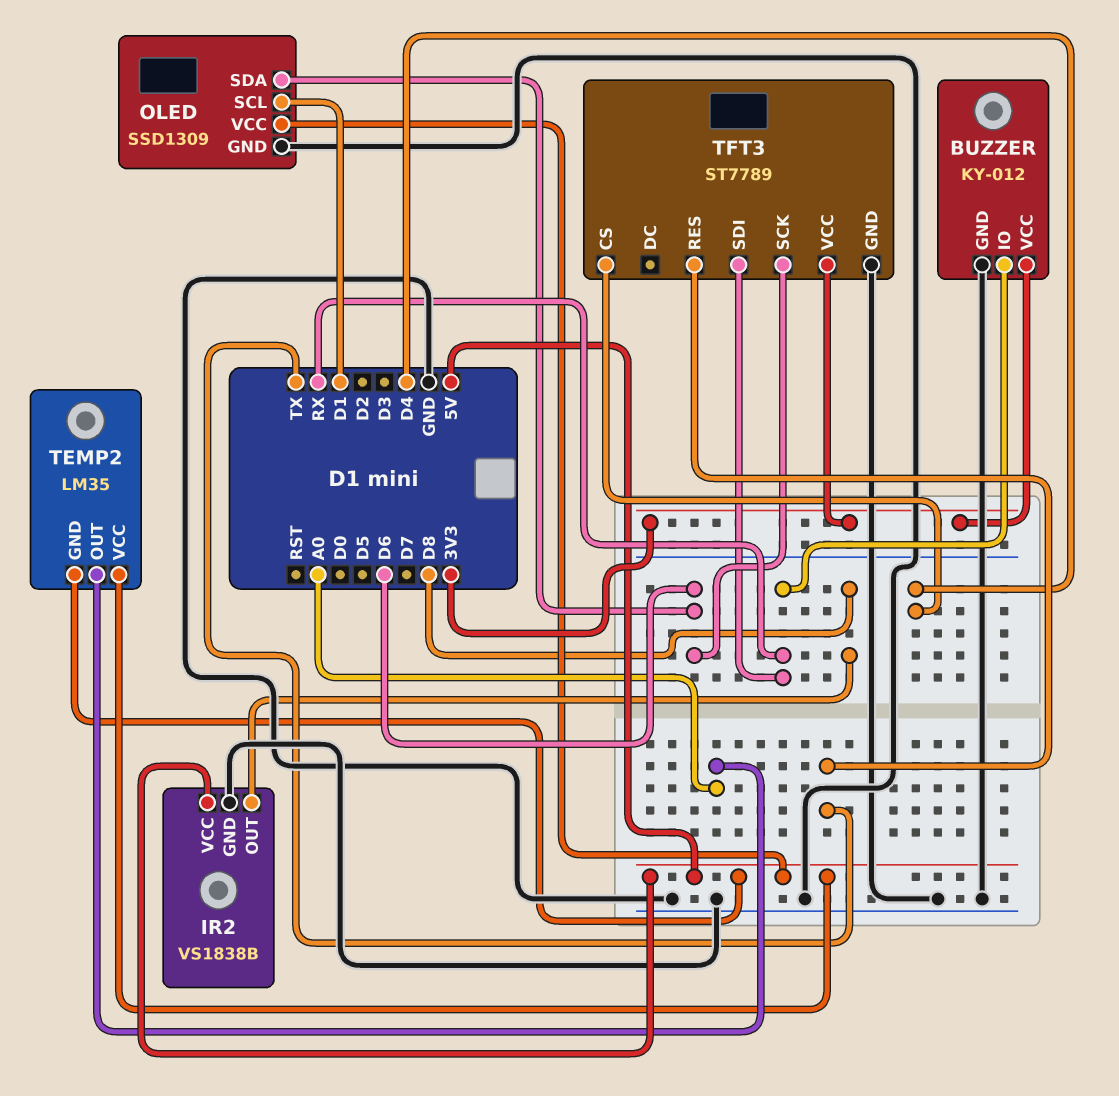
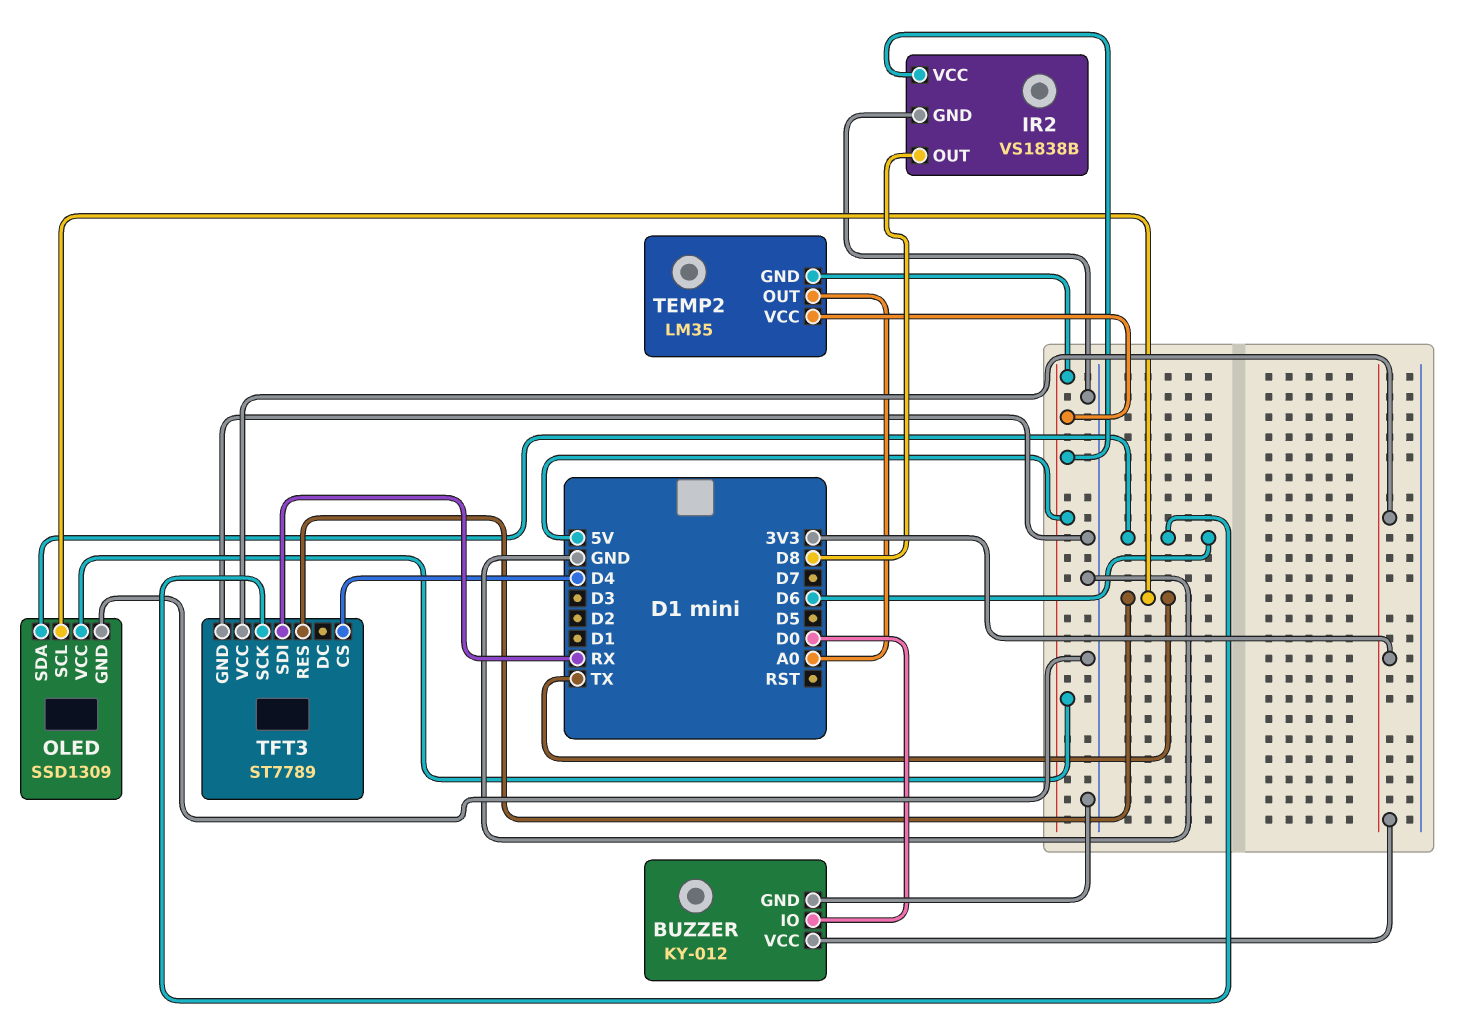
BUZZER pin IO: RX -> D0
OLED pin SCL: D1 -> TX

